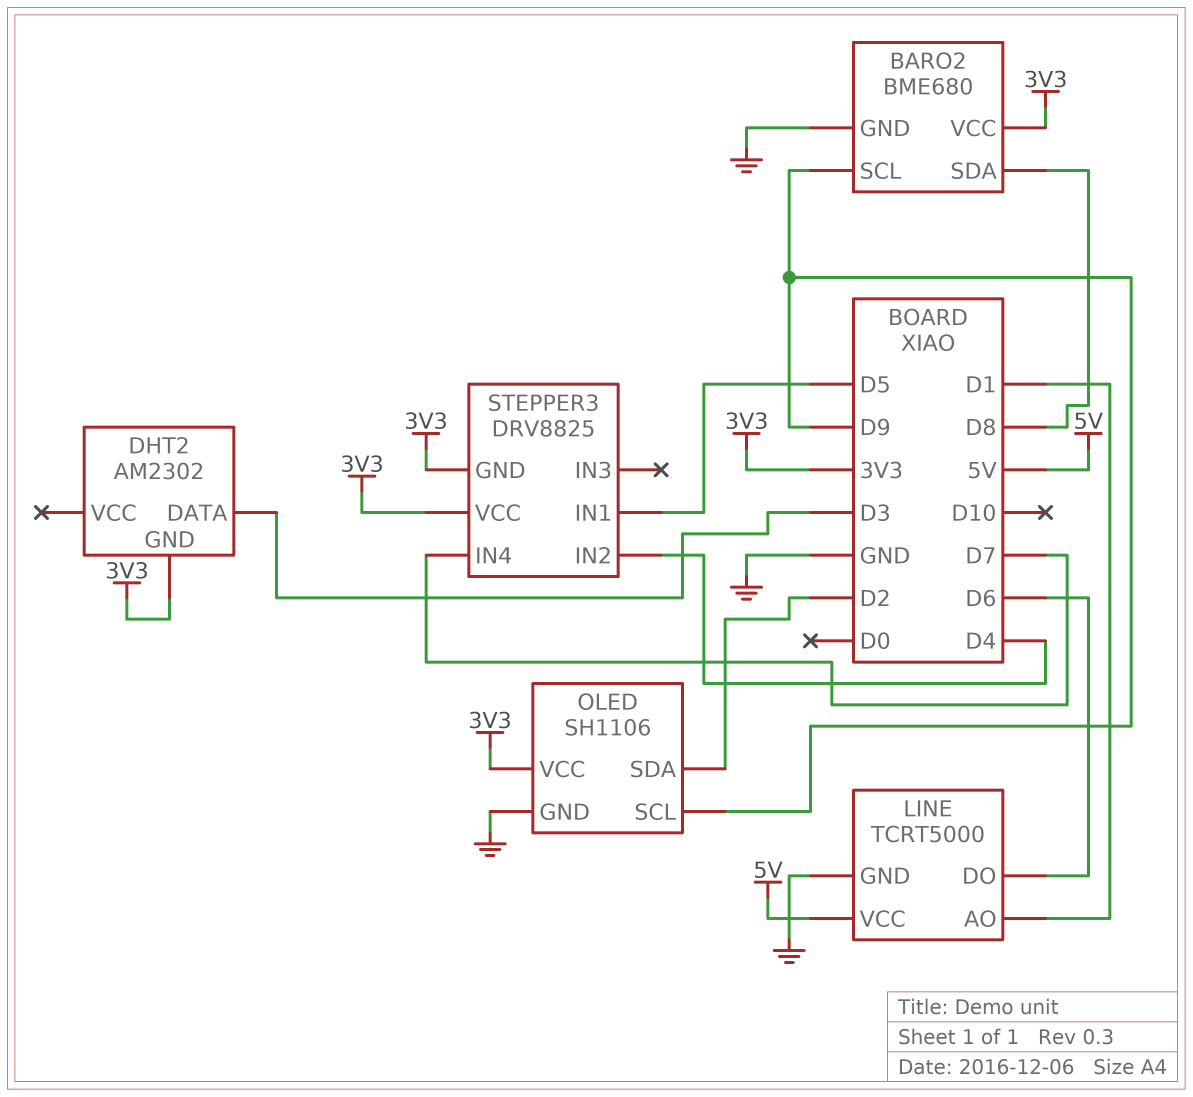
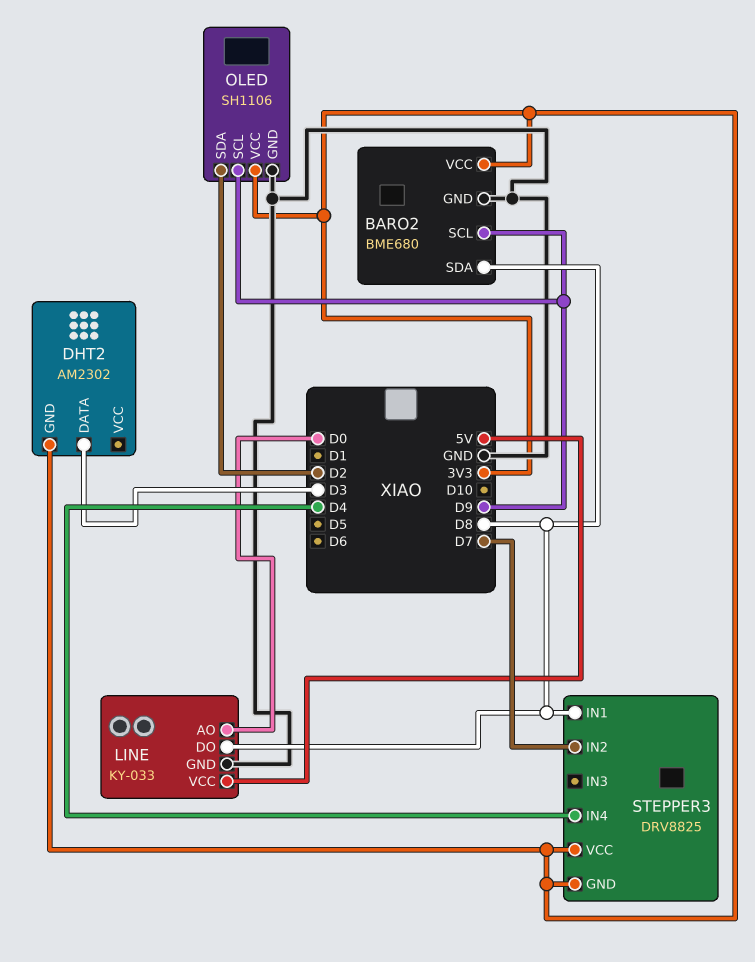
LINE: TCRT5000 -> KY-033
LINE pin AO: D1 -> D0
LINE pin DO: D6 -> D8
STEPPER3 pin IN1: D5 -> D8
STEPPER3 pin IN2: D4 -> D7
STEPPER3 pin IN4: D7 -> D4

